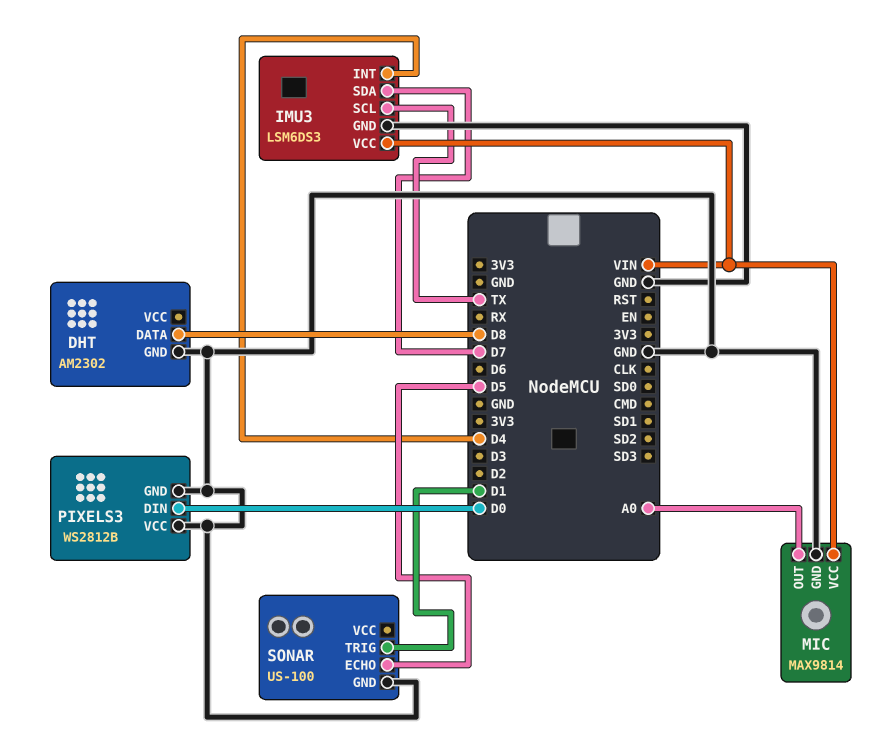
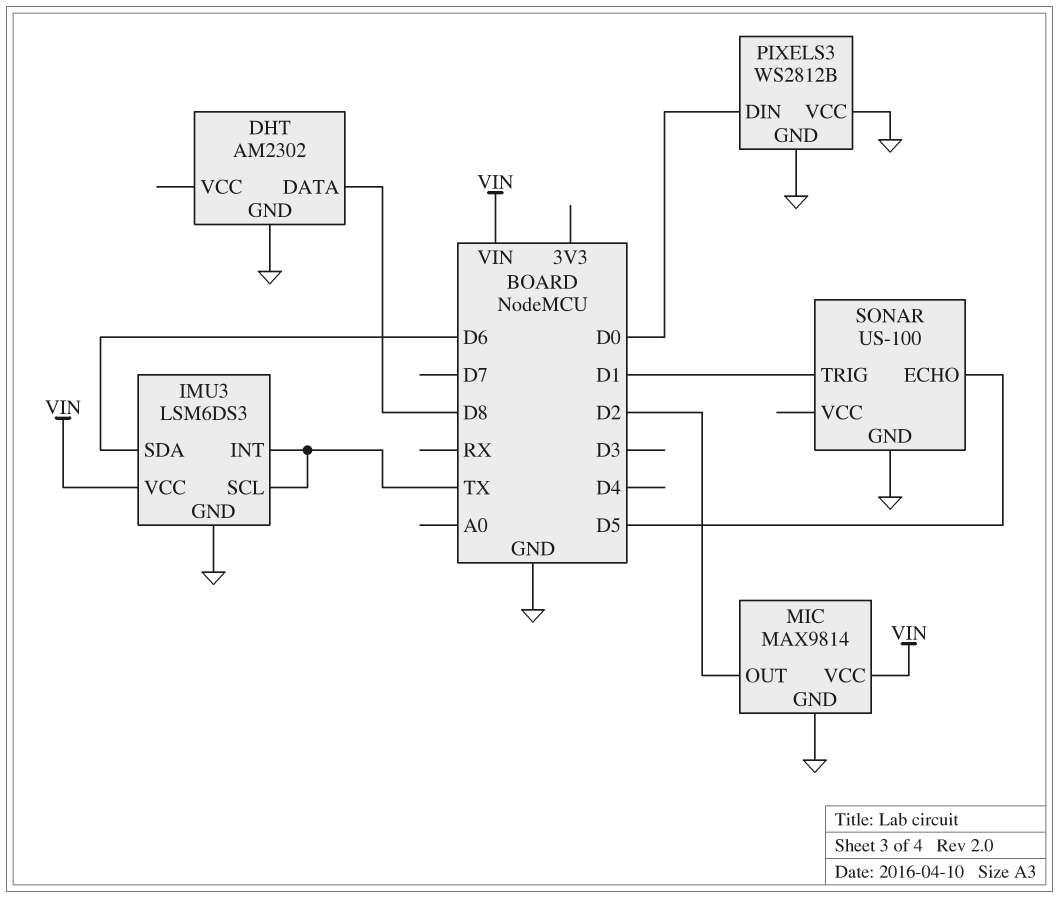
IMU3 pin INT: D4 -> TX
IMU3 pin SDA: D7 -> D6
MIC pin OUT: A0 -> D2

